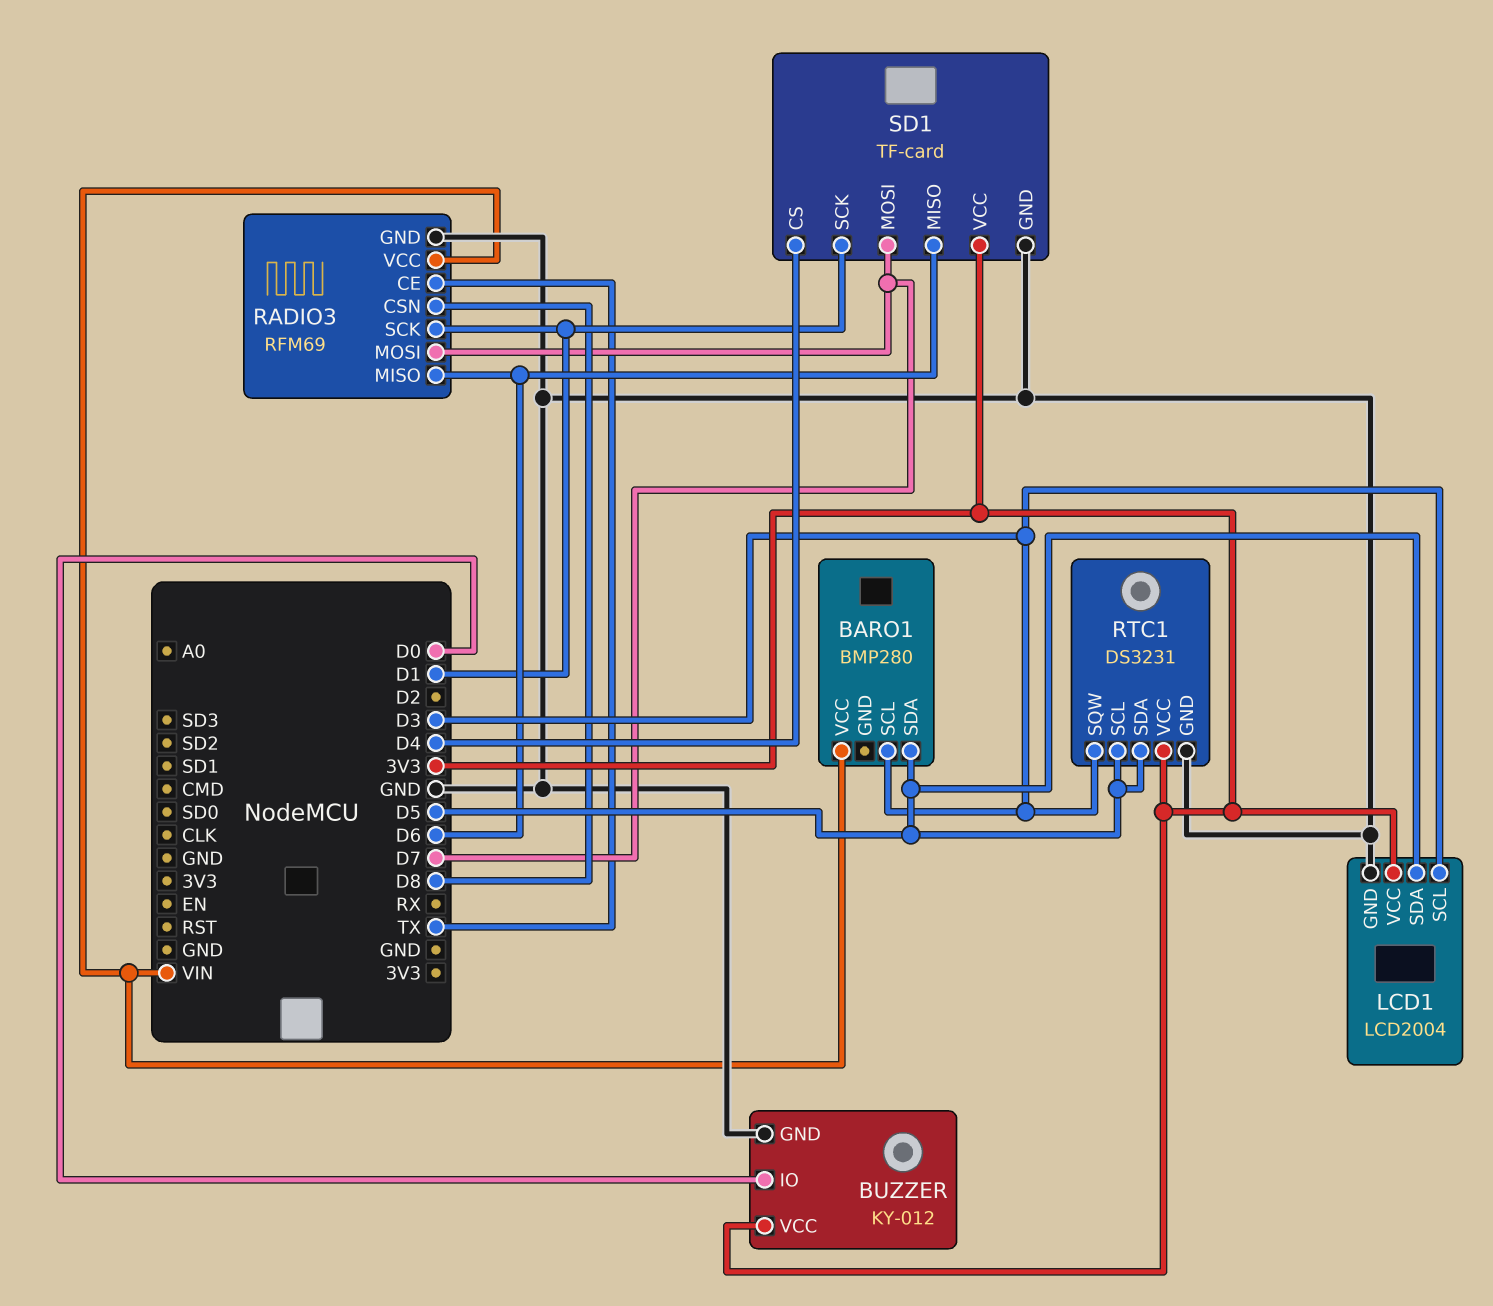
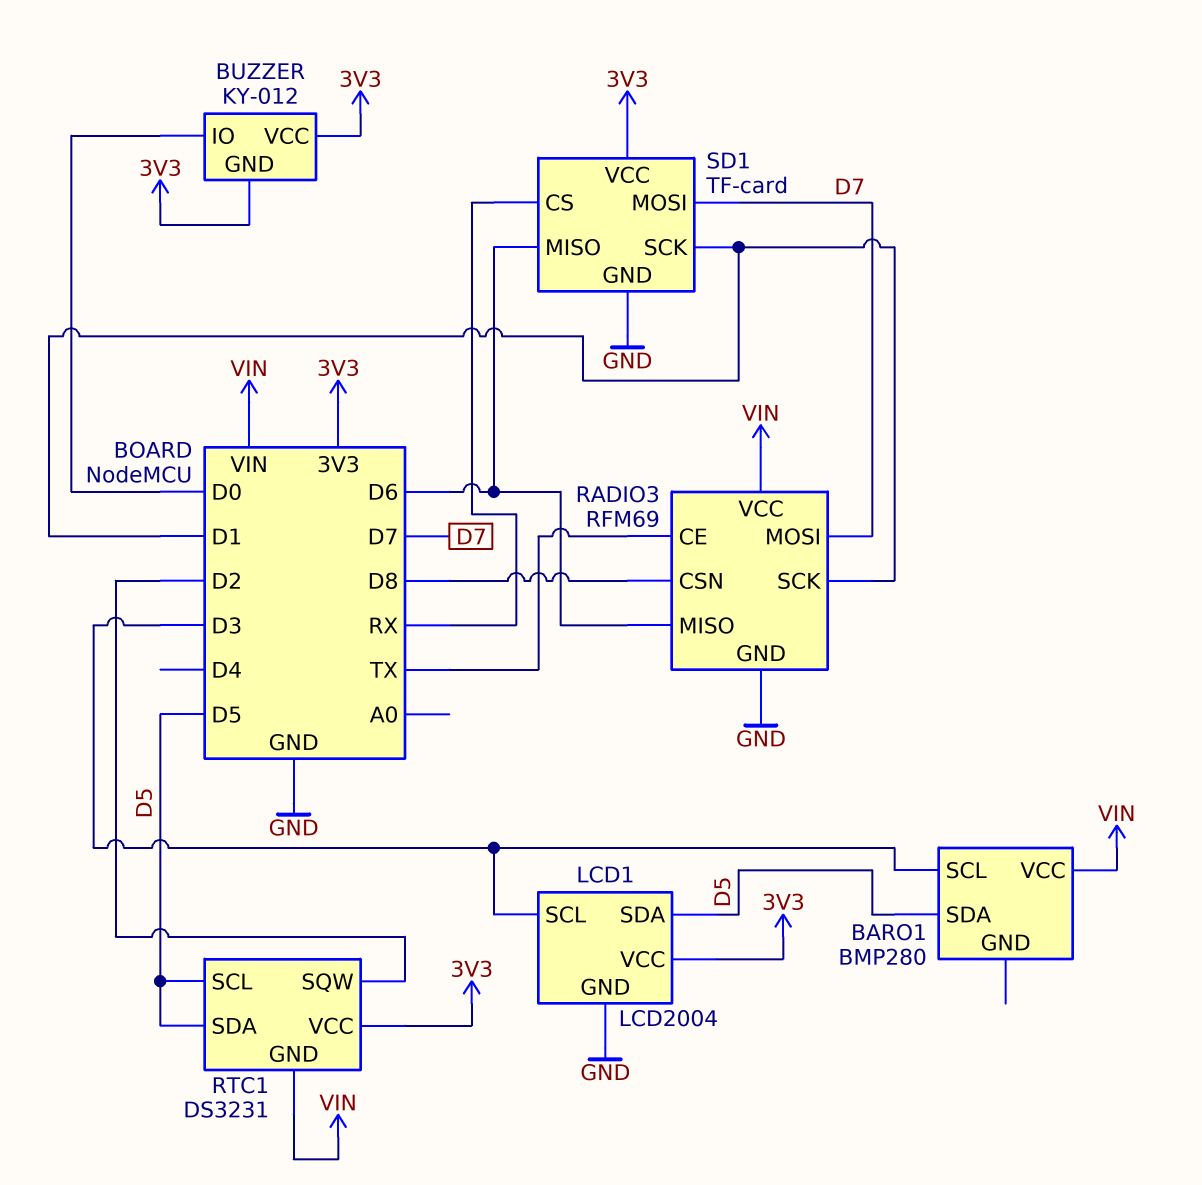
BUZZER pin GND: GND -> 3V3
RTC1 pin GND: GND -> VIN
RTC1 pin SQW: D3 -> D2
SD1 pin CS: D4 -> RX

